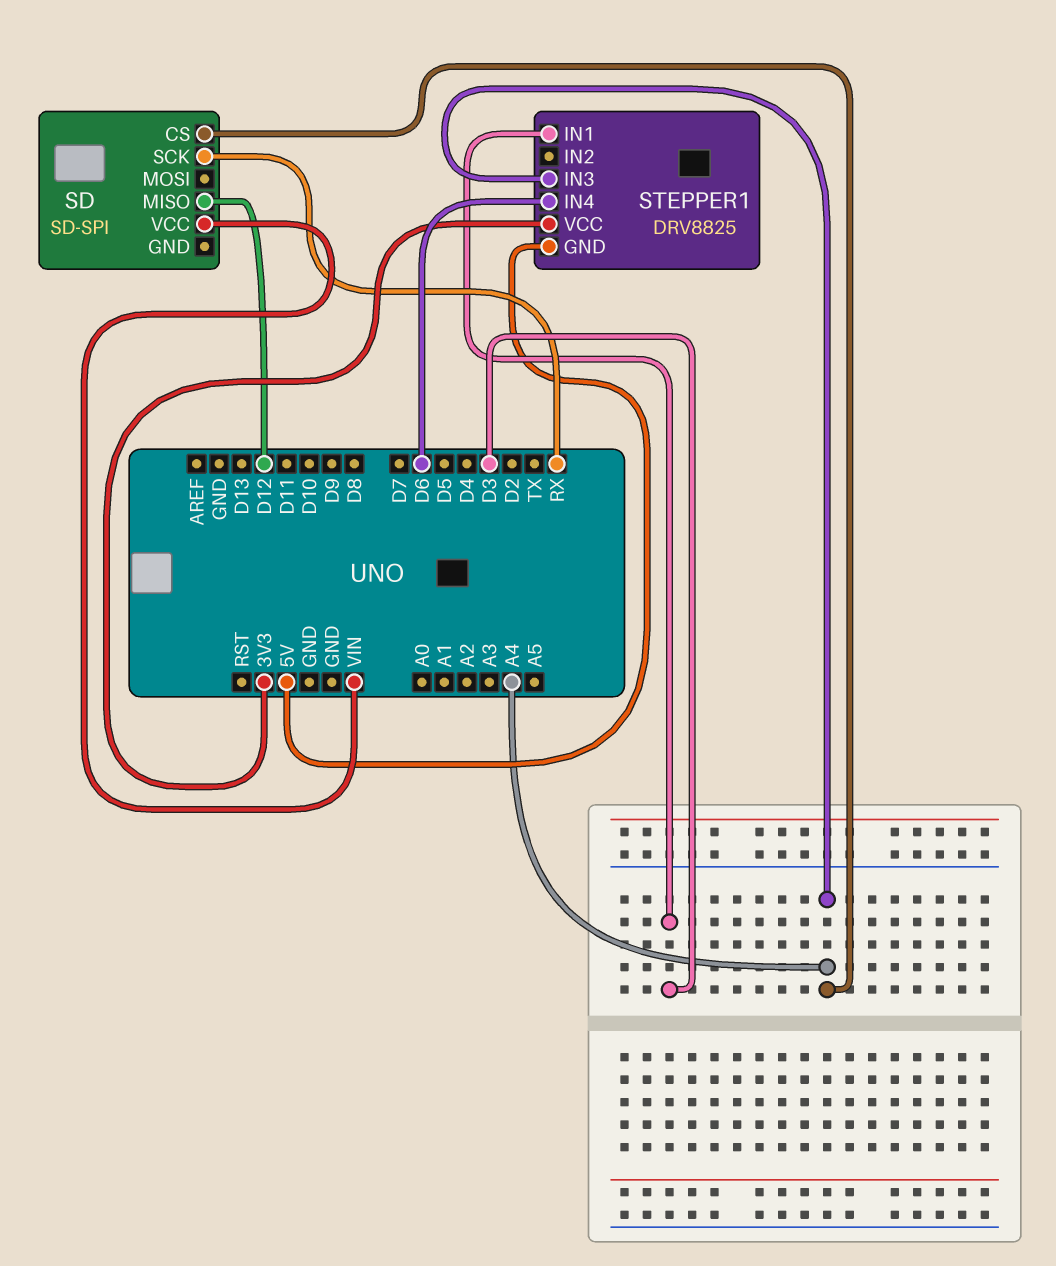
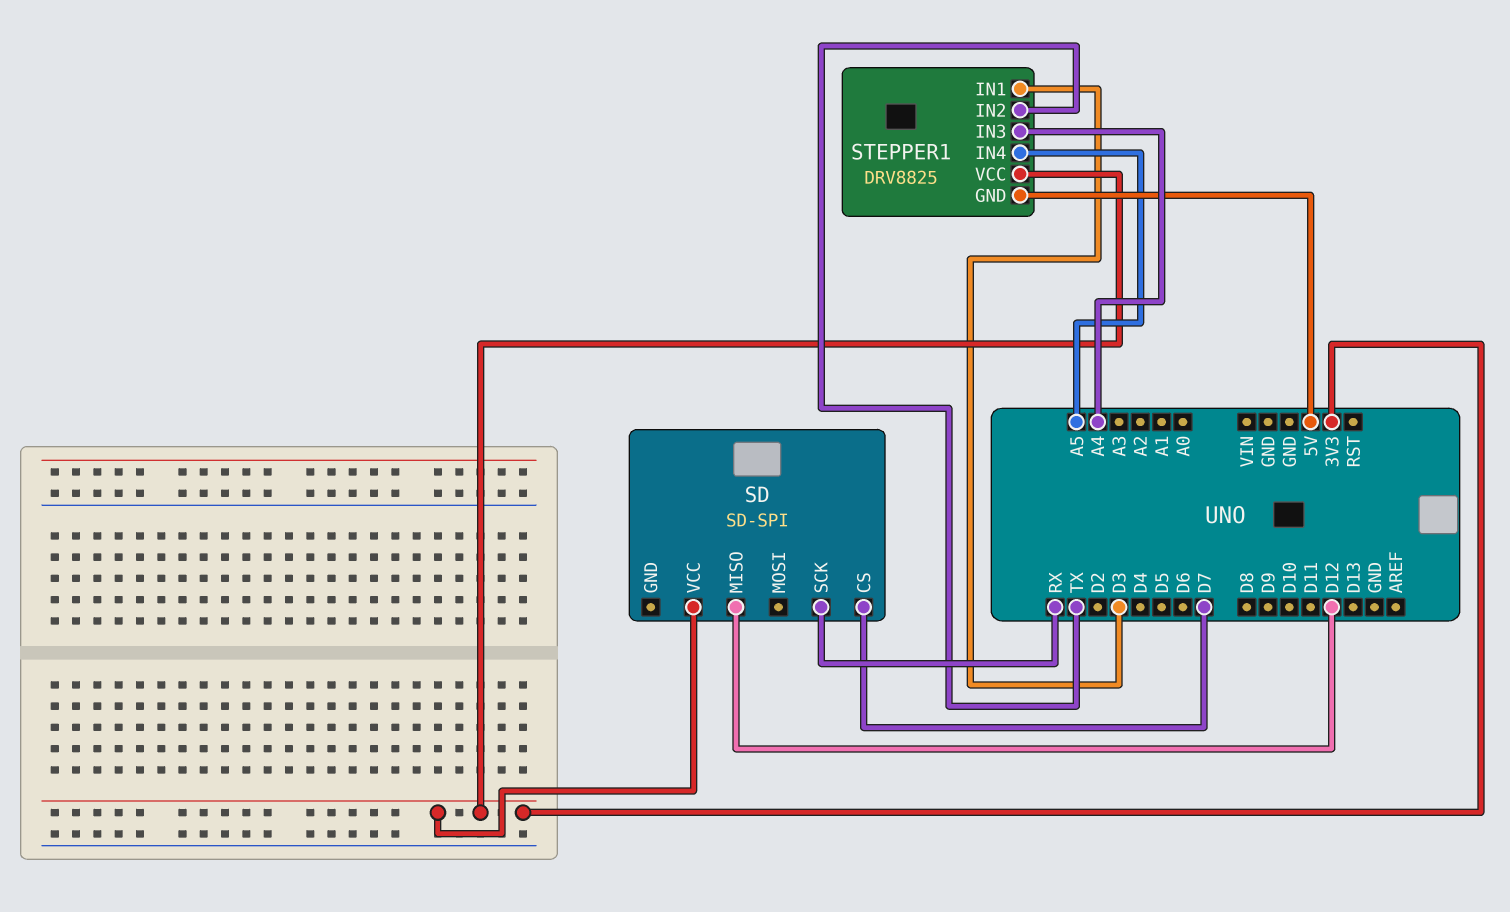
SD pin CS: A4 -> D7
SD pin VCC: VIN -> 3V3
STEPPER1 pin IN2: none -> TX
STEPPER1 pin IN4: D6 -> A5

